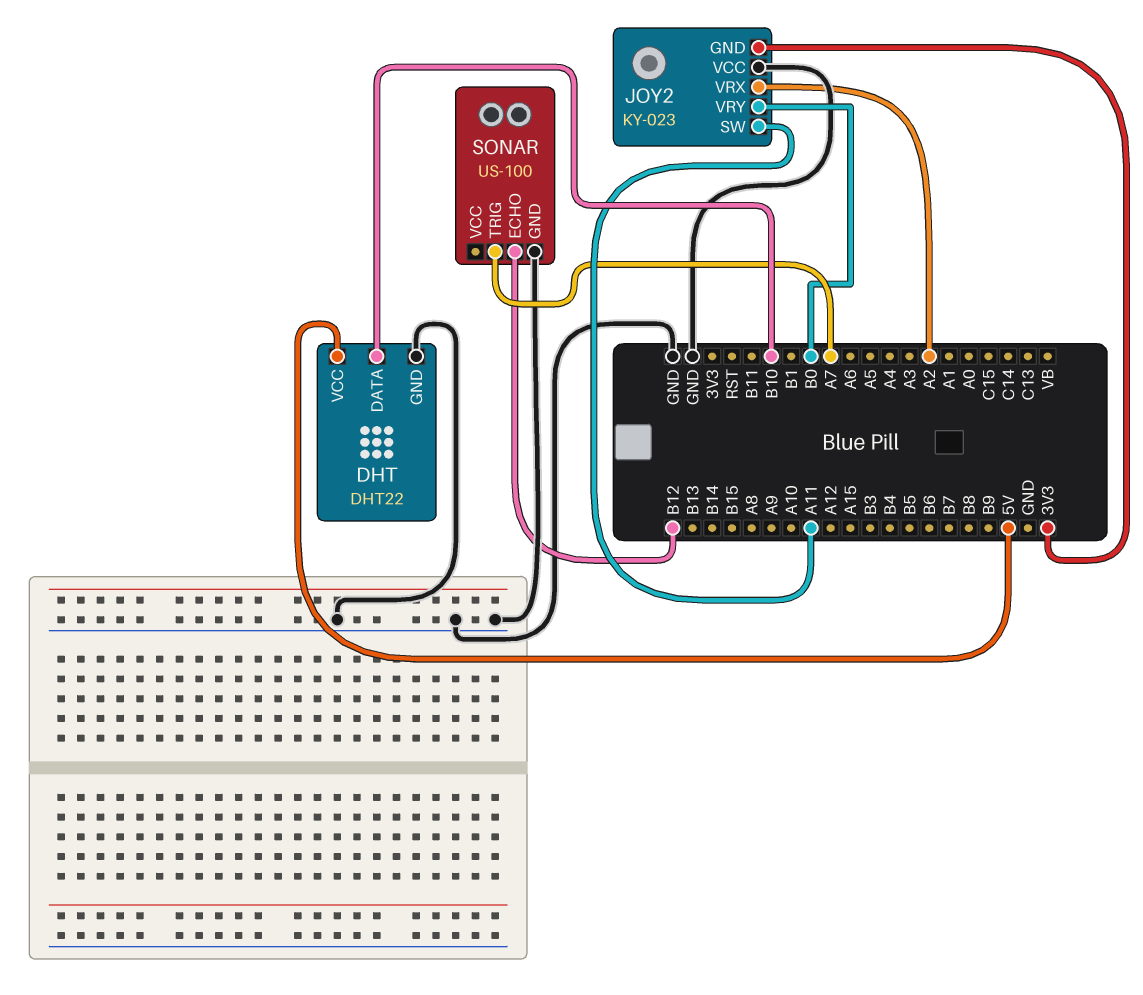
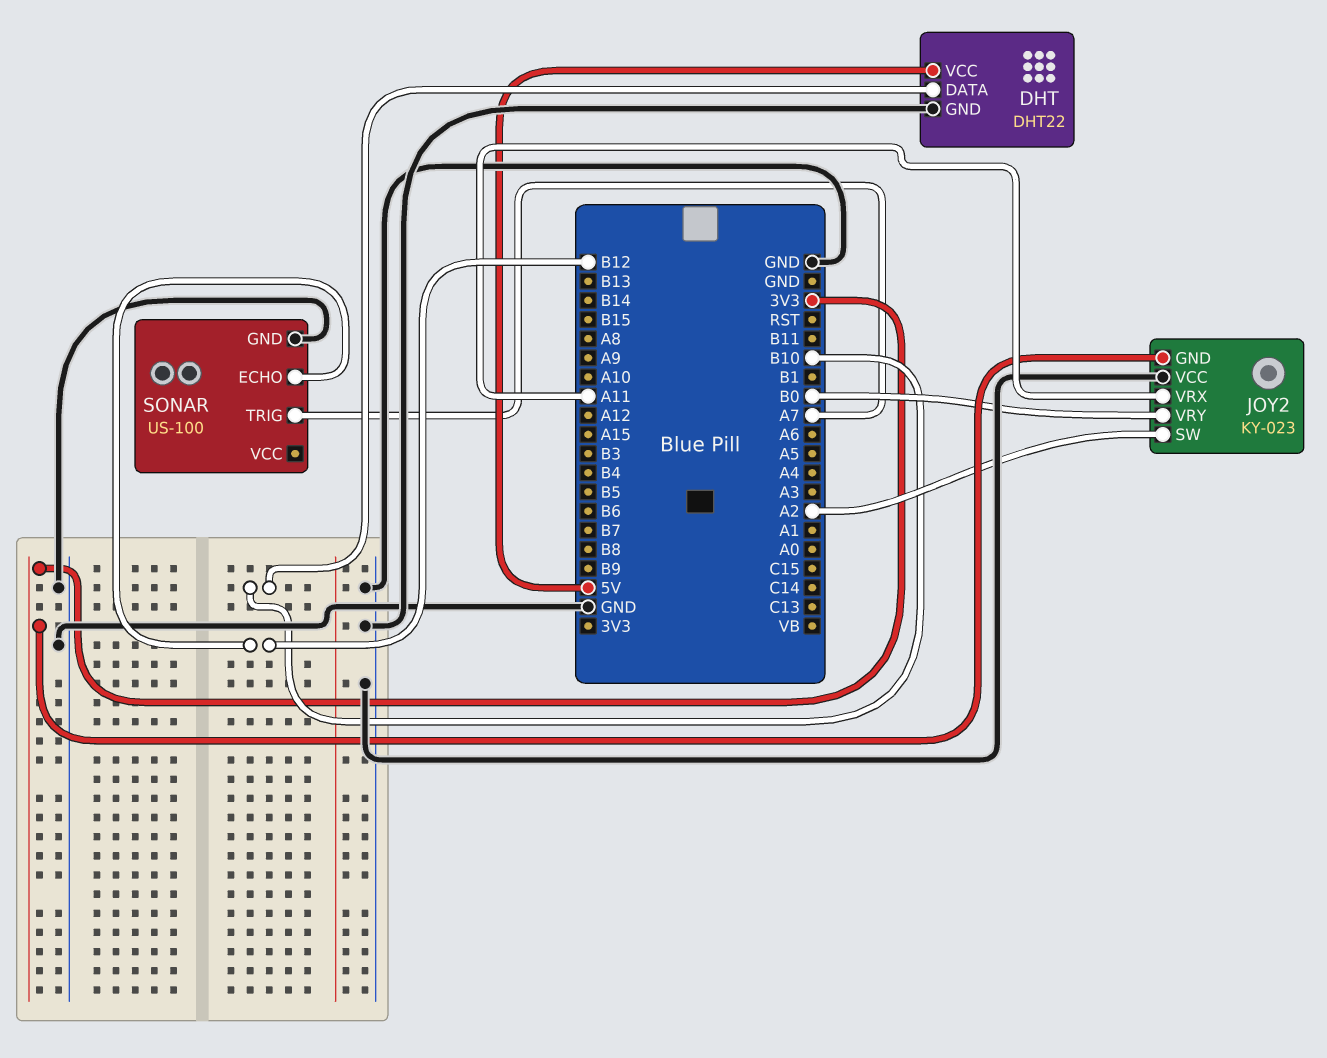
JOY2 pin SW: A11 -> A2
JOY2 pin VRX: A2 -> A11

